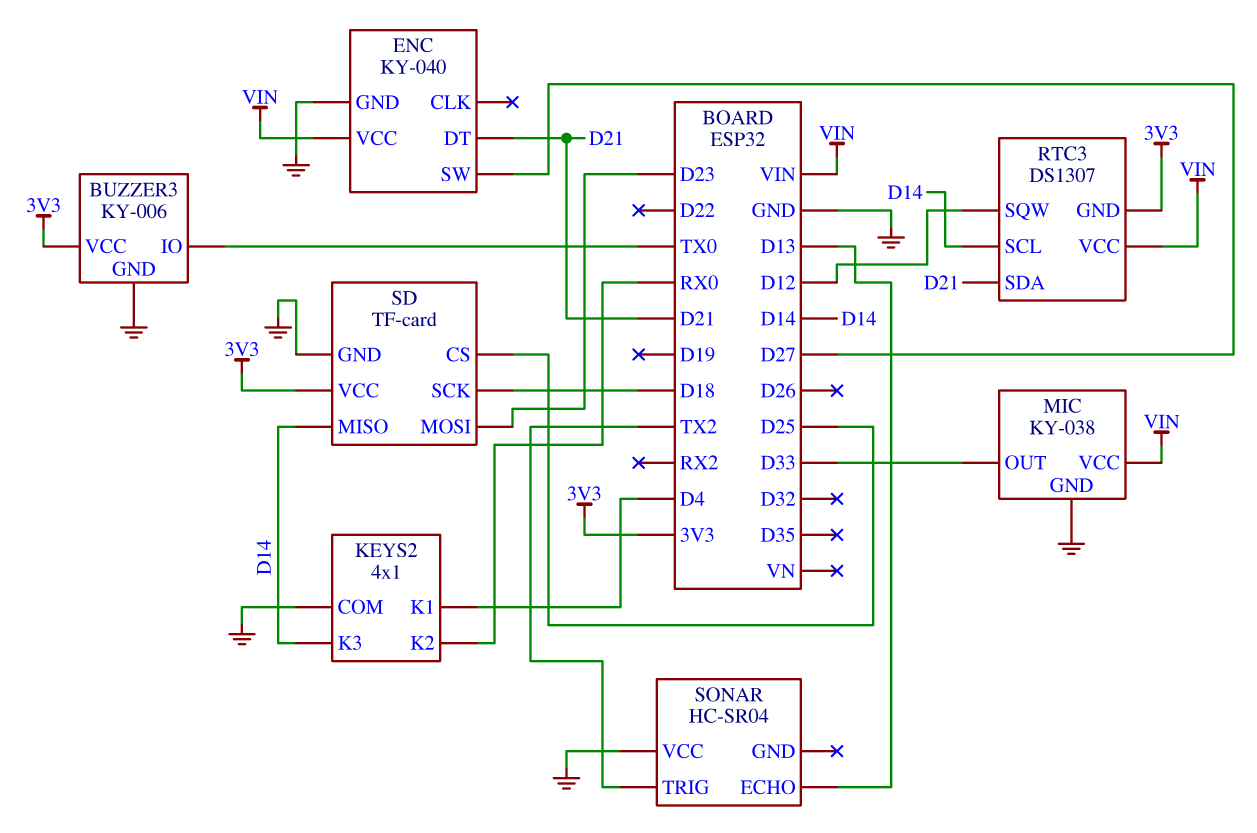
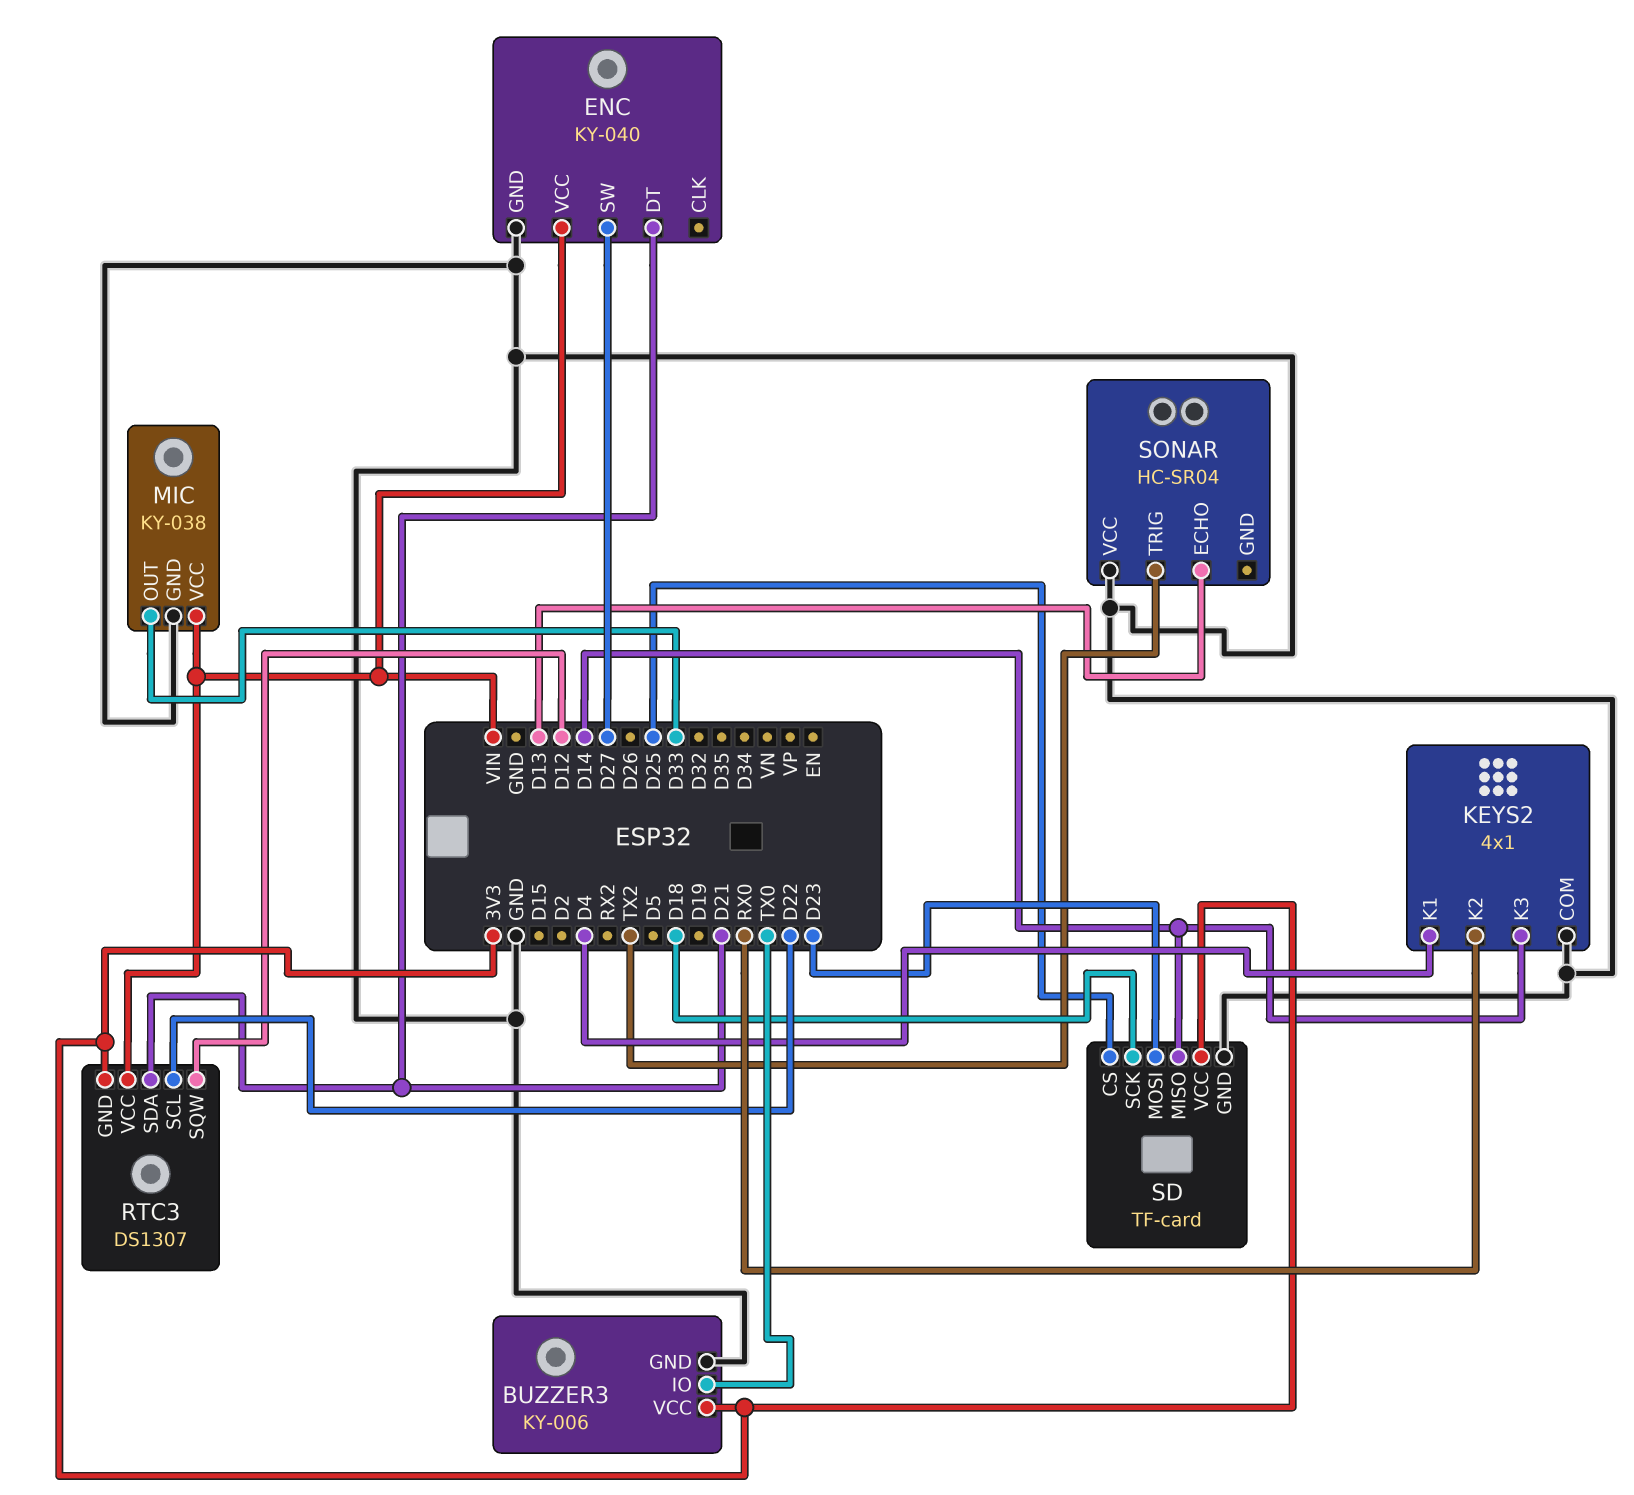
RTC3 pin SCL: D14 -> D22

